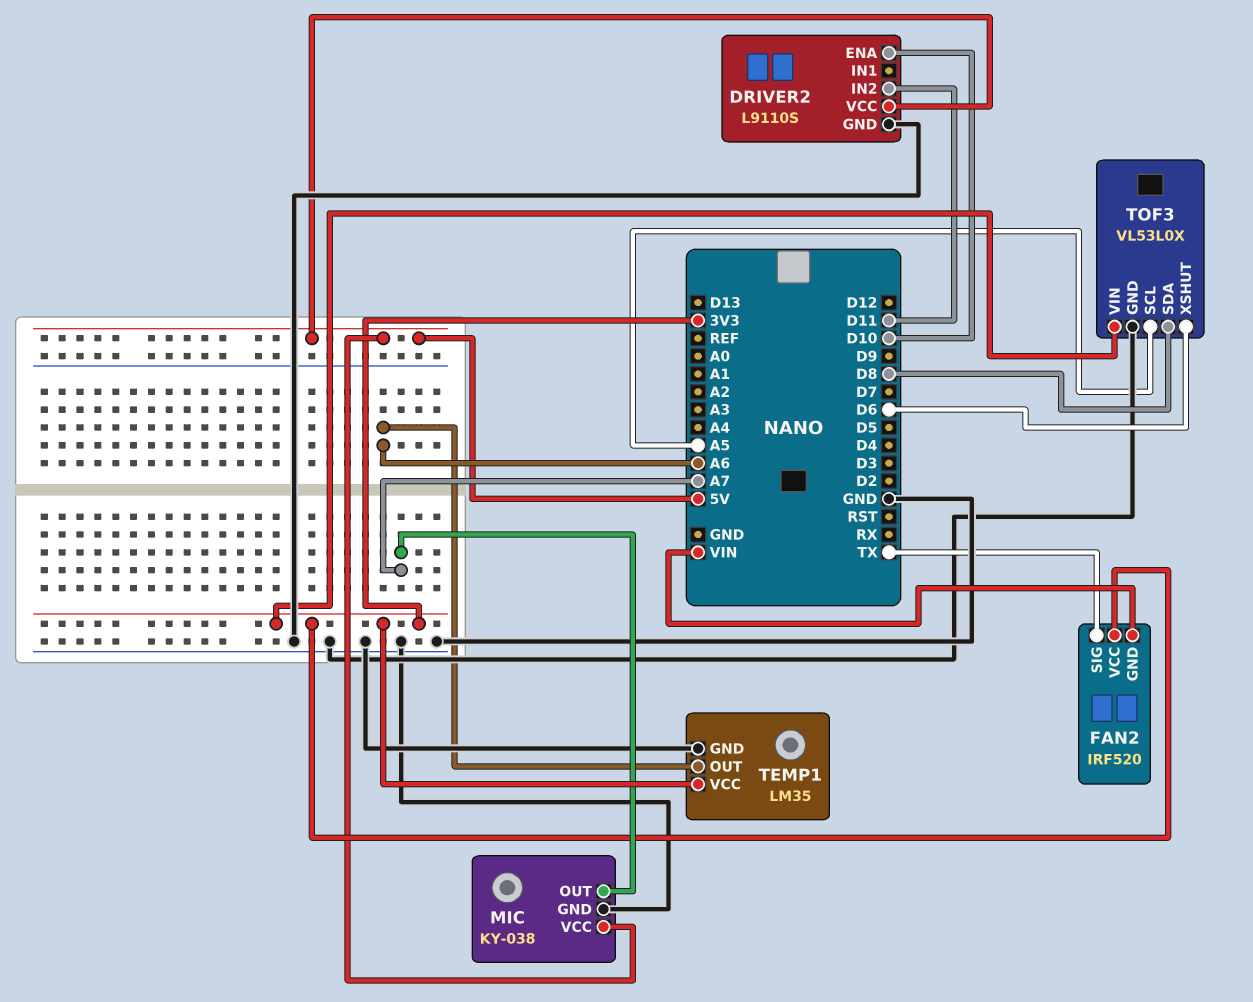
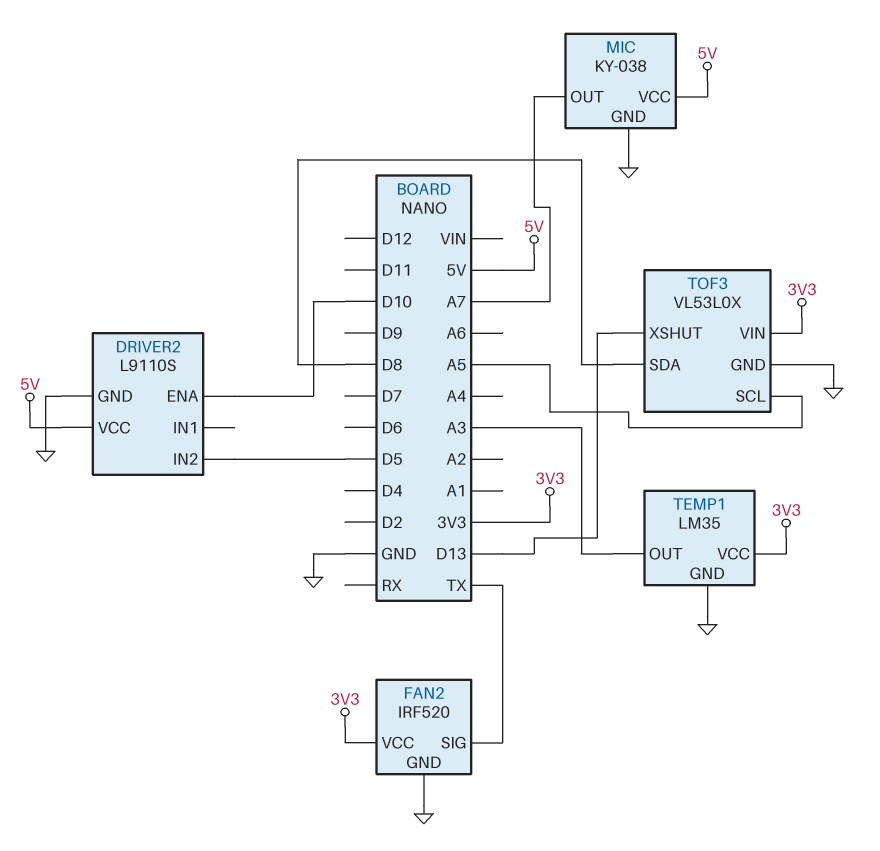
DRIVER2 pin IN2: D11 -> D5
FAN2 pin GND: VIN -> GND
TEMP1 pin OUT: A6 -> A3
TOF3 pin XSHUT: D6 -> D13

